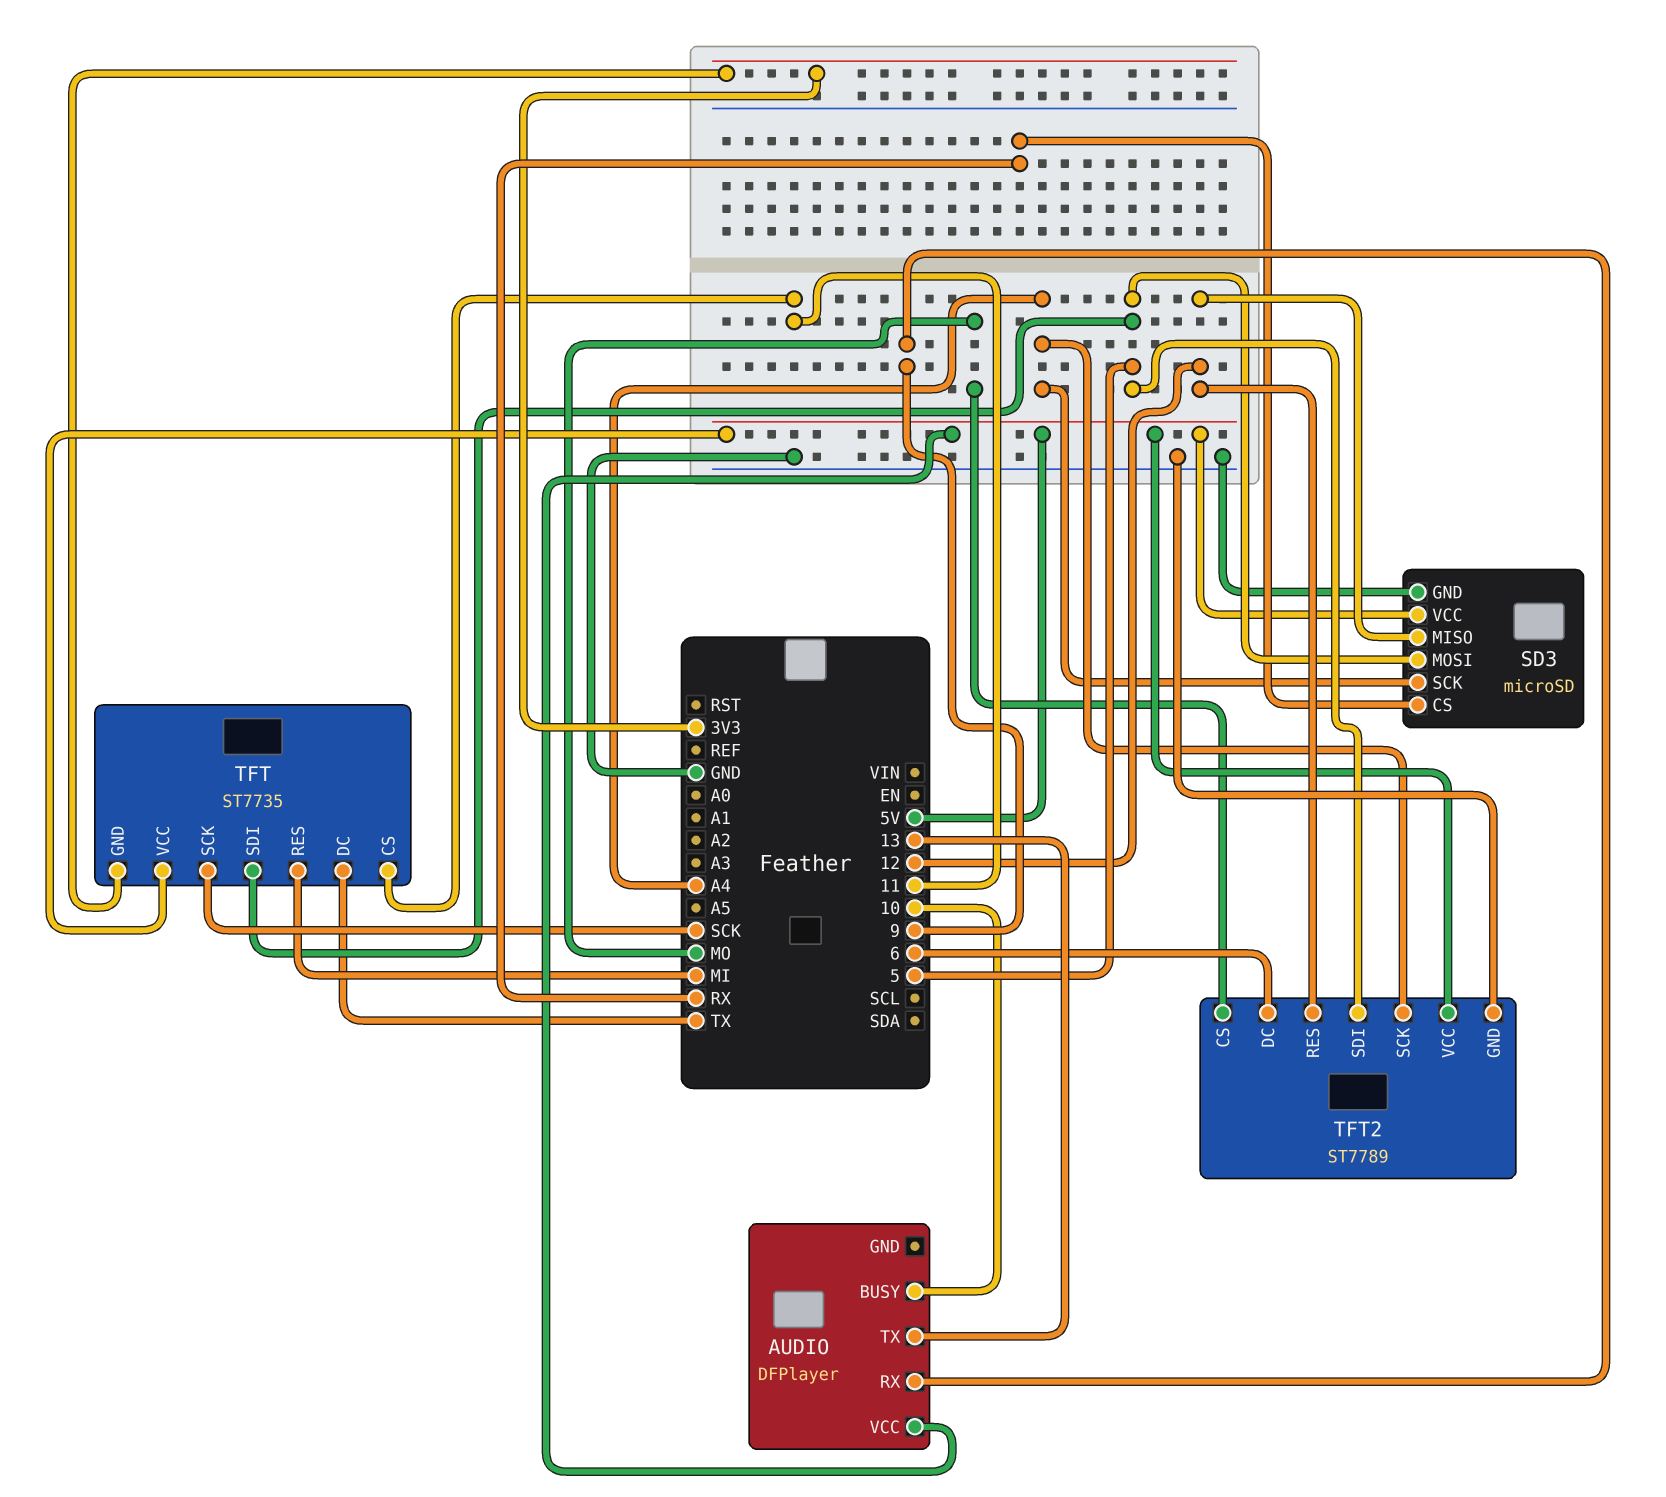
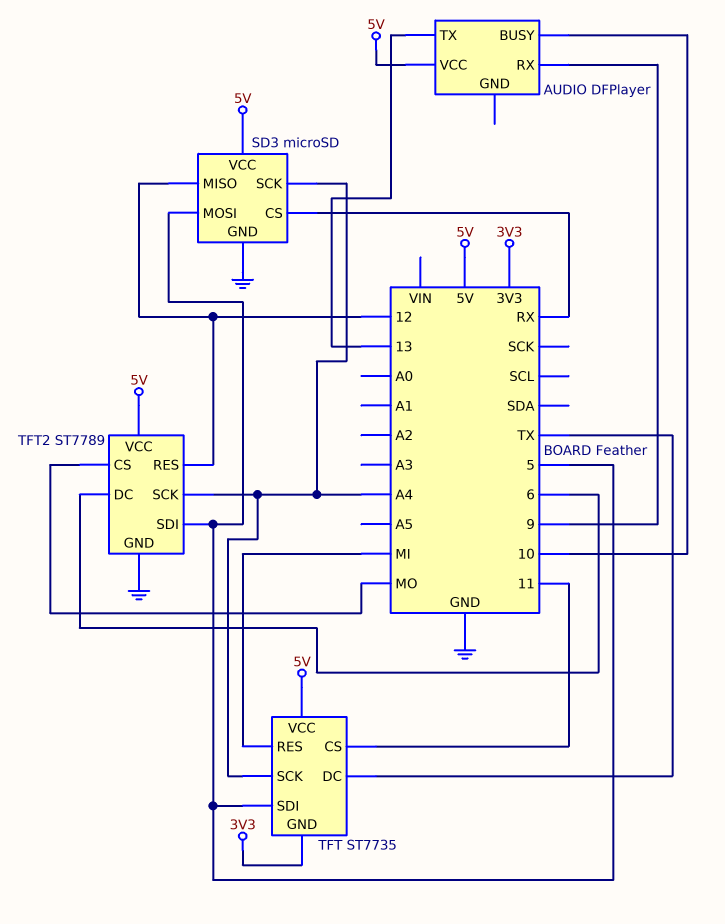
TFT pin SCK: SCK -> A4

